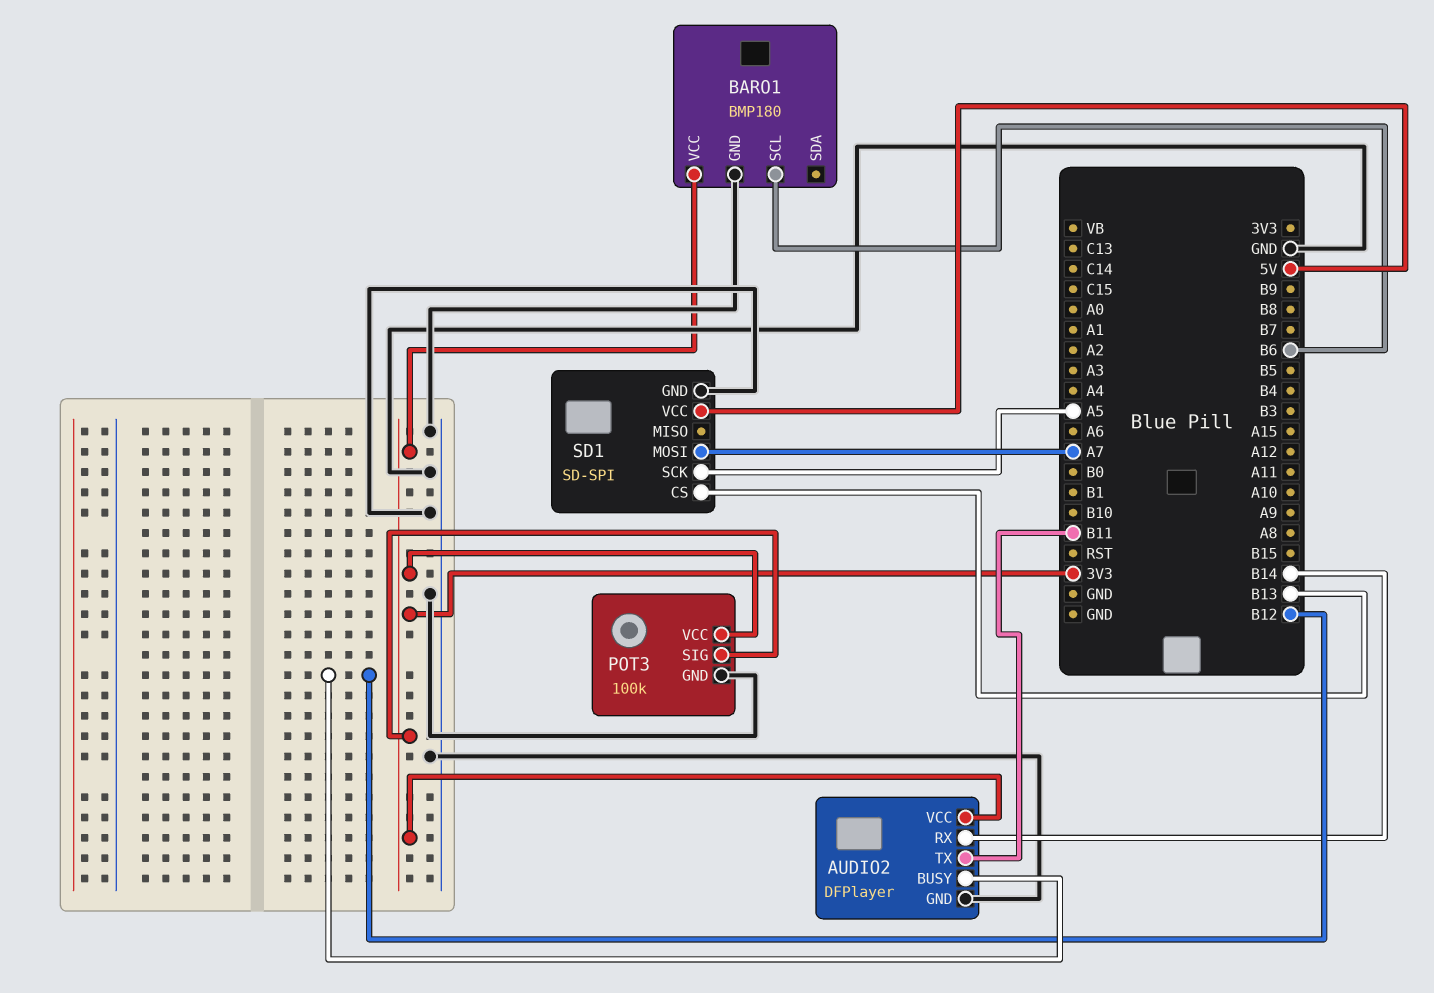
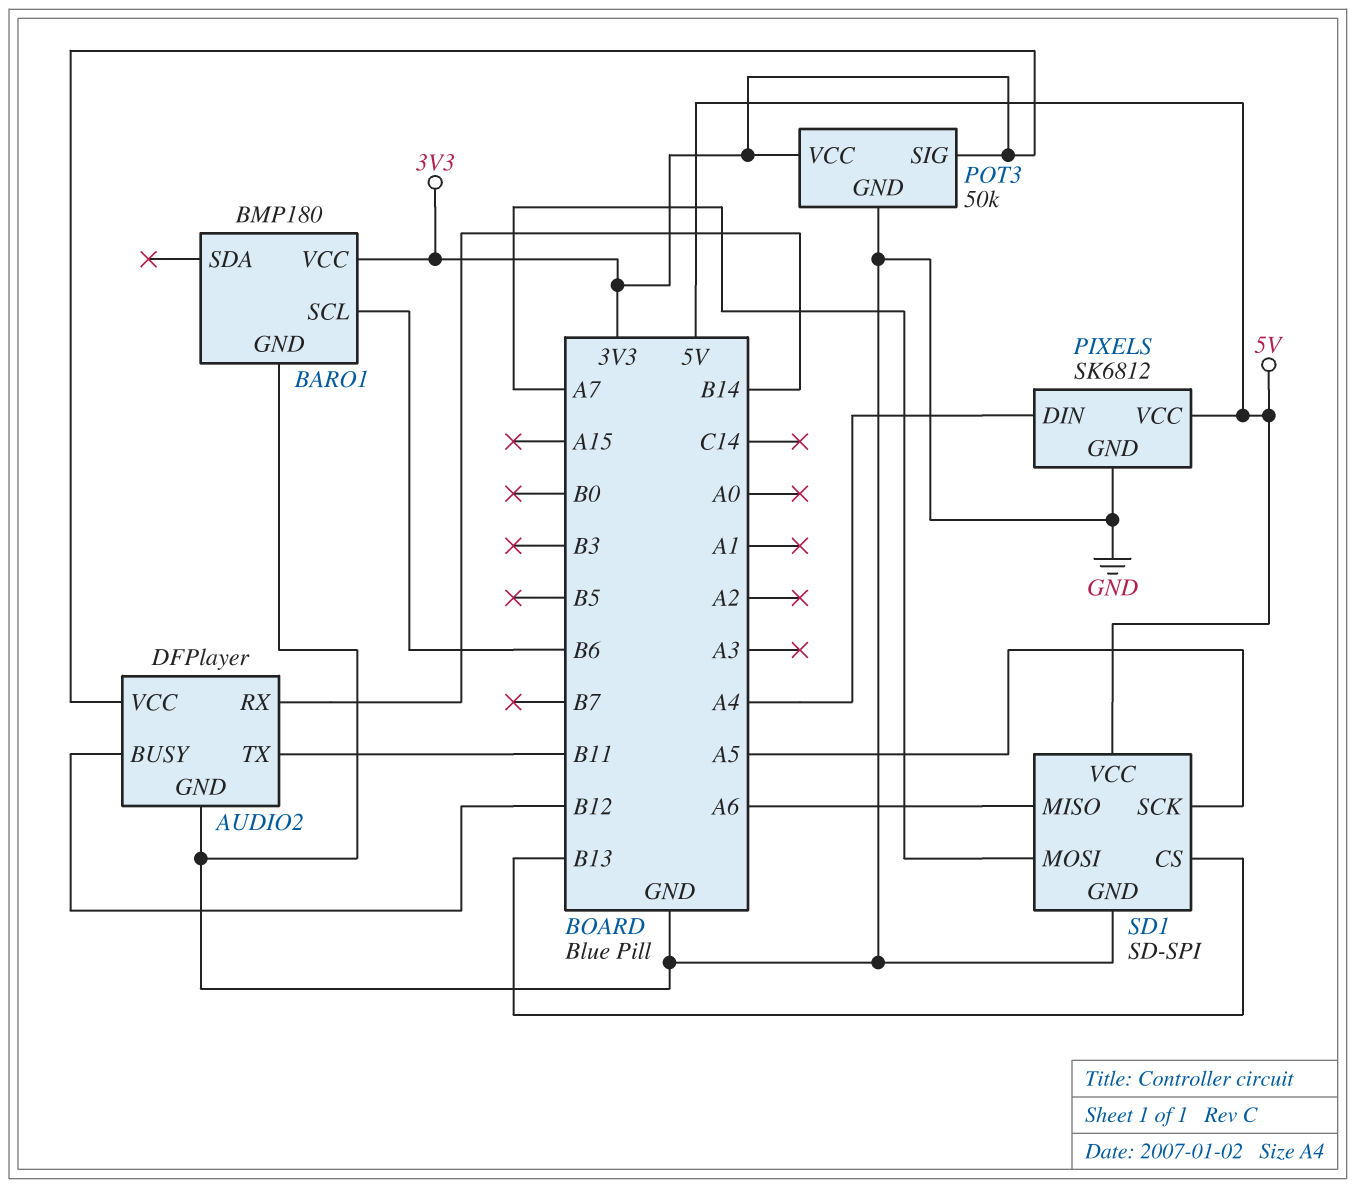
PIXELS: none -> SK6812
PIXELS pin DIN: none -> A4
PIXELS pin GND: none -> GND
PIXELS pin VCC: none -> 5V
POT3: 100k -> 50k
SD1 pin MISO: none -> A6

